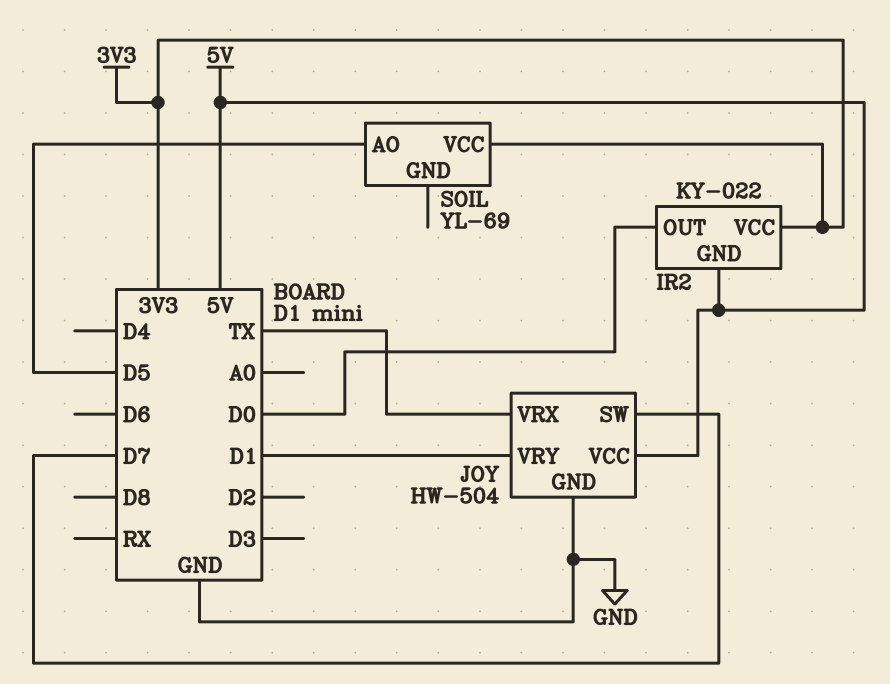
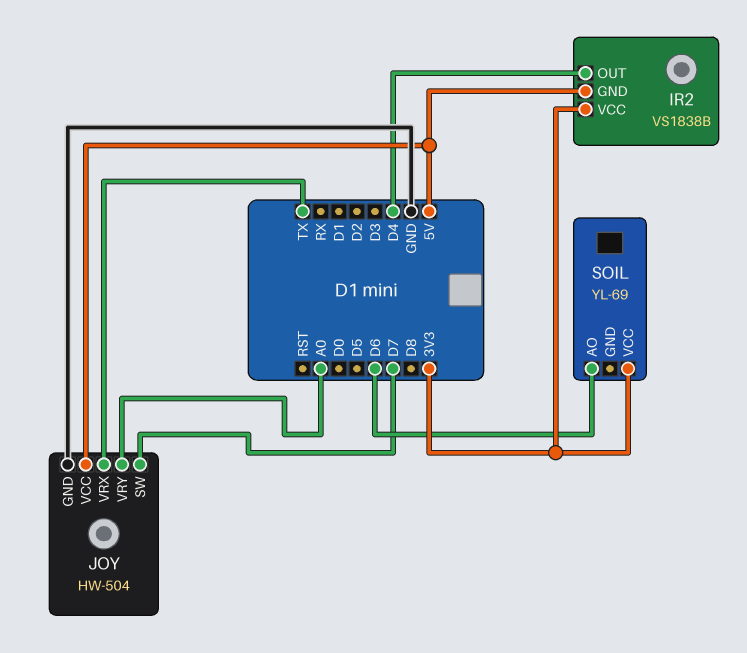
IR2: KY-022 -> VS1838B
IR2 pin OUT: D0 -> D4
JOY pin VRY: D1 -> A0
SOIL pin AO: D5 -> D6

